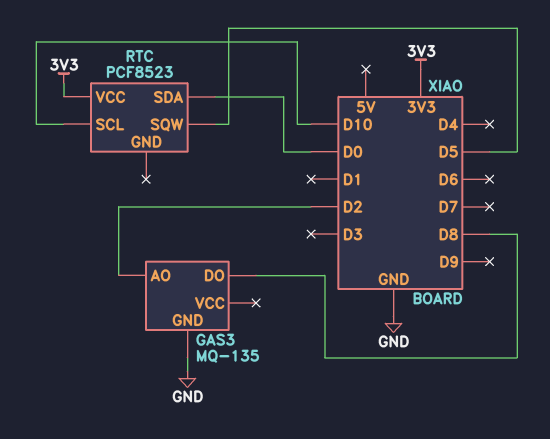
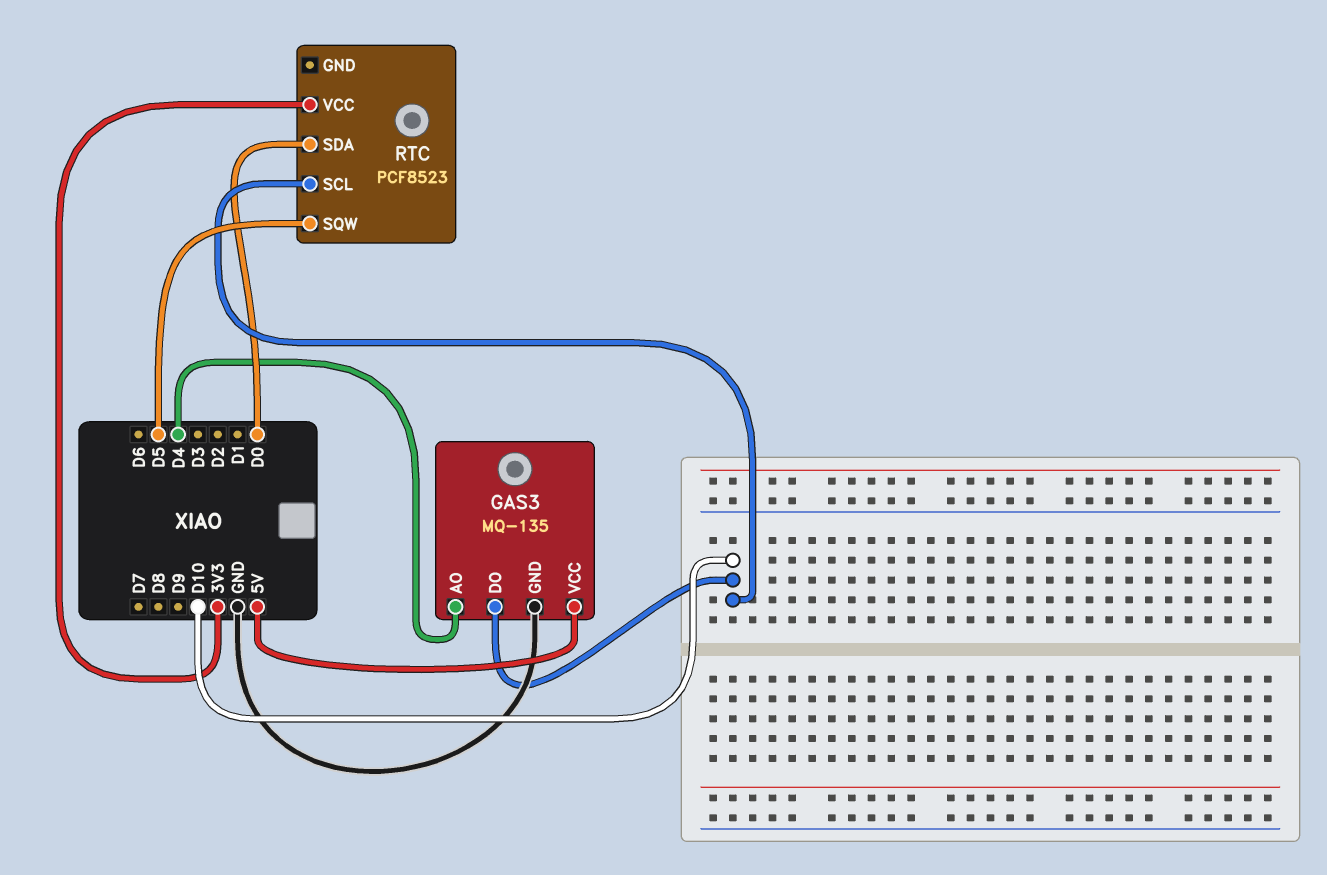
GAS3 pin AO: D2 -> D4
GAS3 pin DO: D8 -> D10
GAS3 pin VCC: none -> 5V

